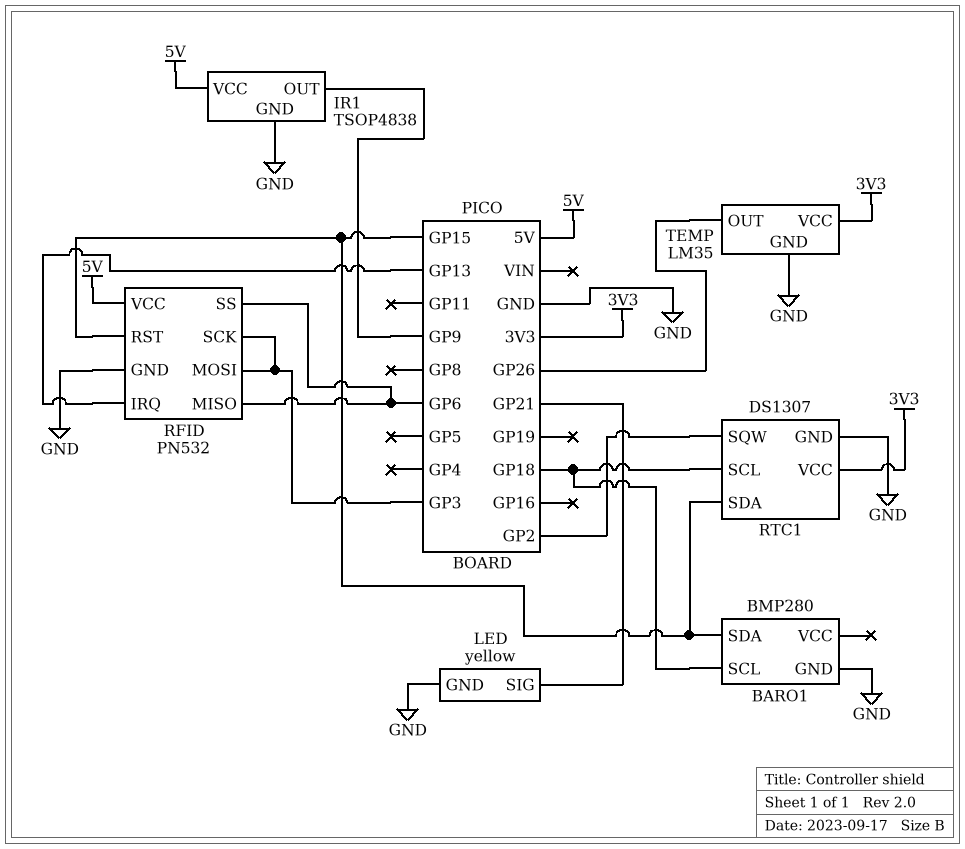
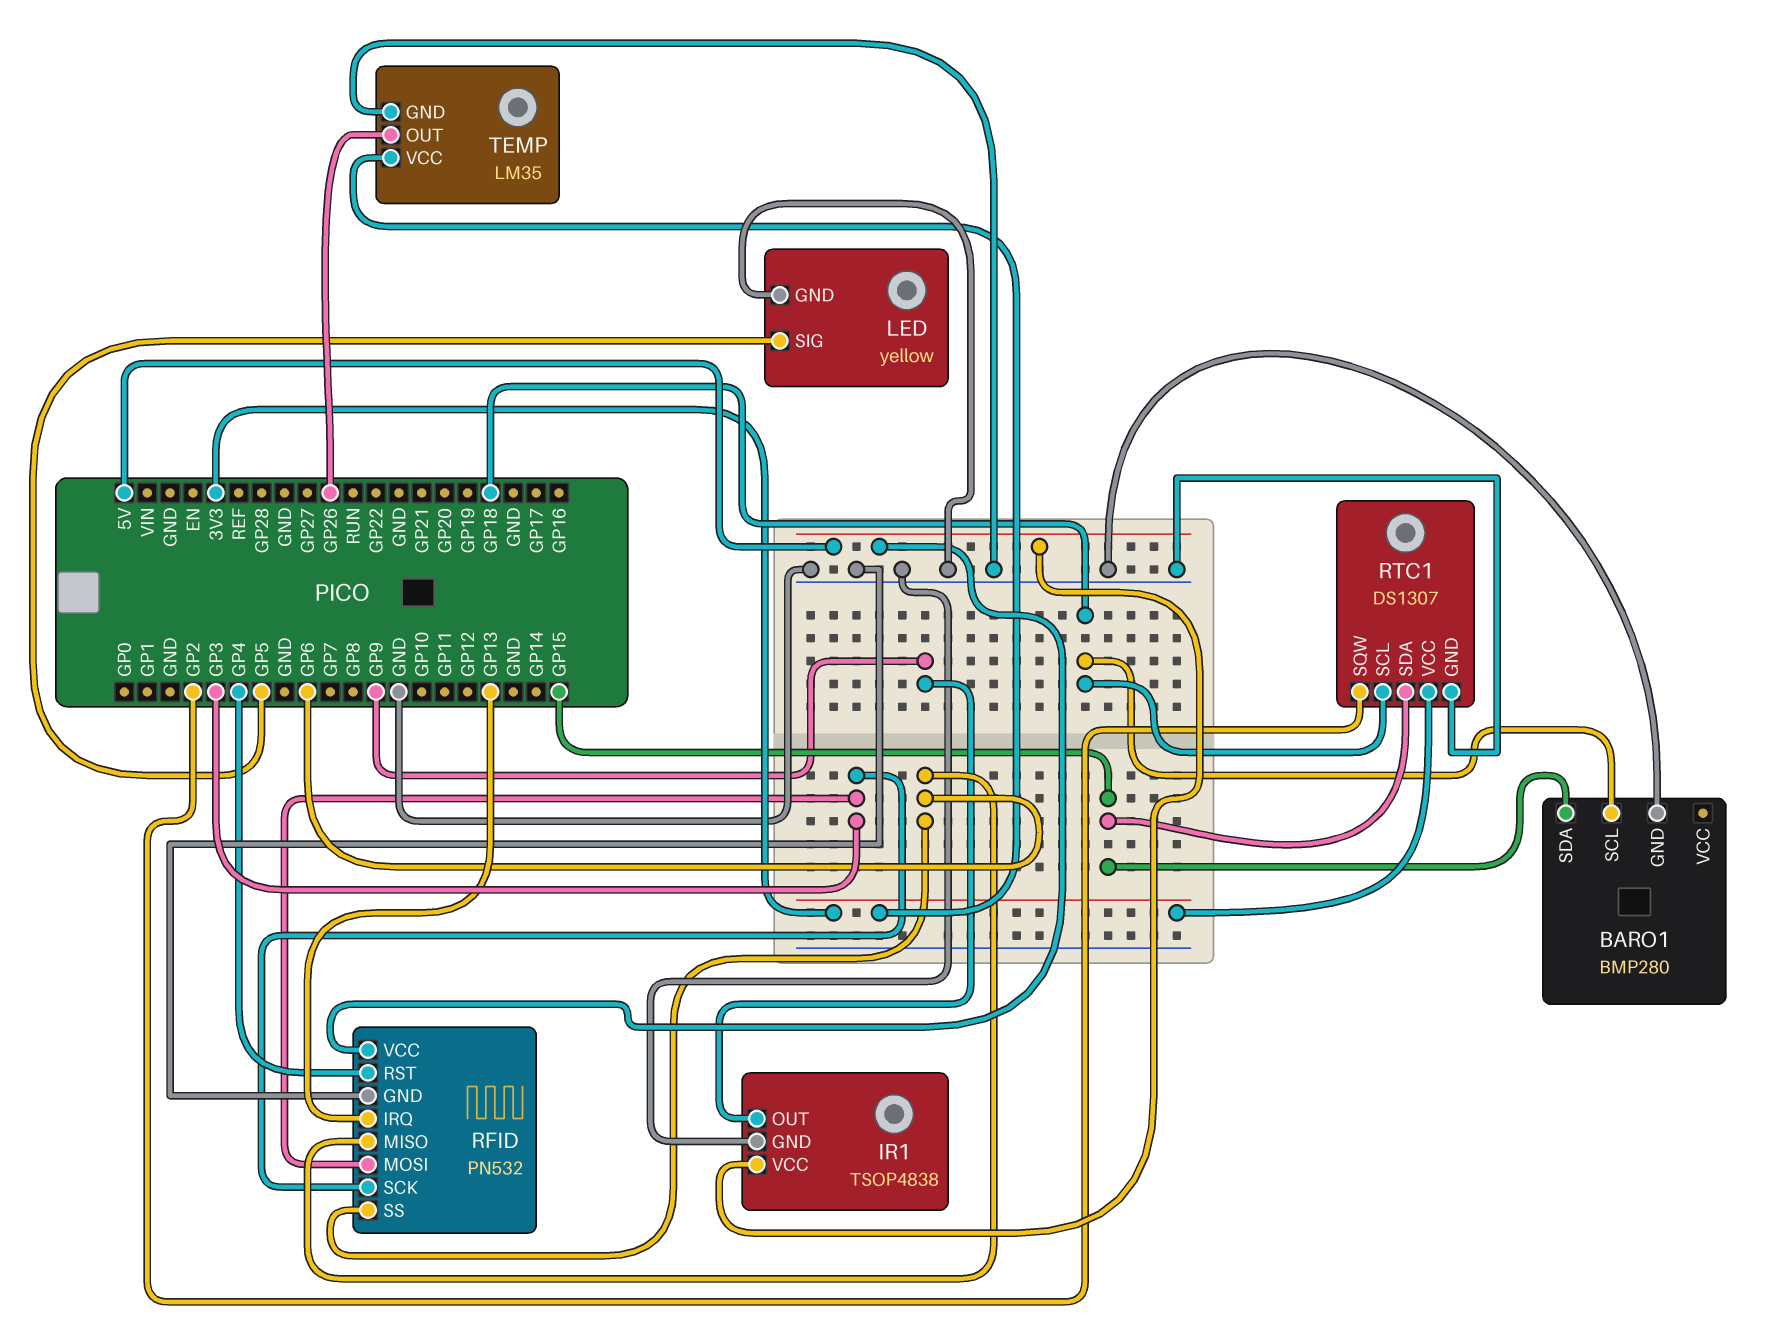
LED pin SIG: GP21 -> GP5
RFID pin RST: GP15 -> GP4

